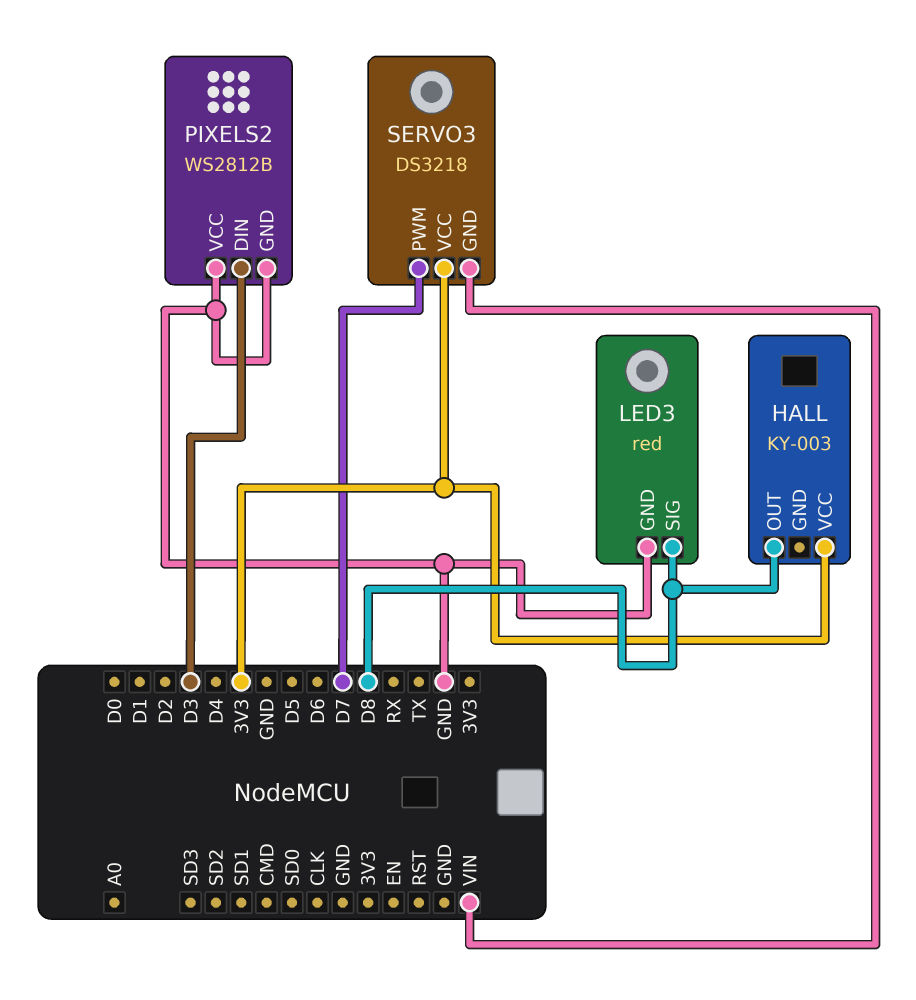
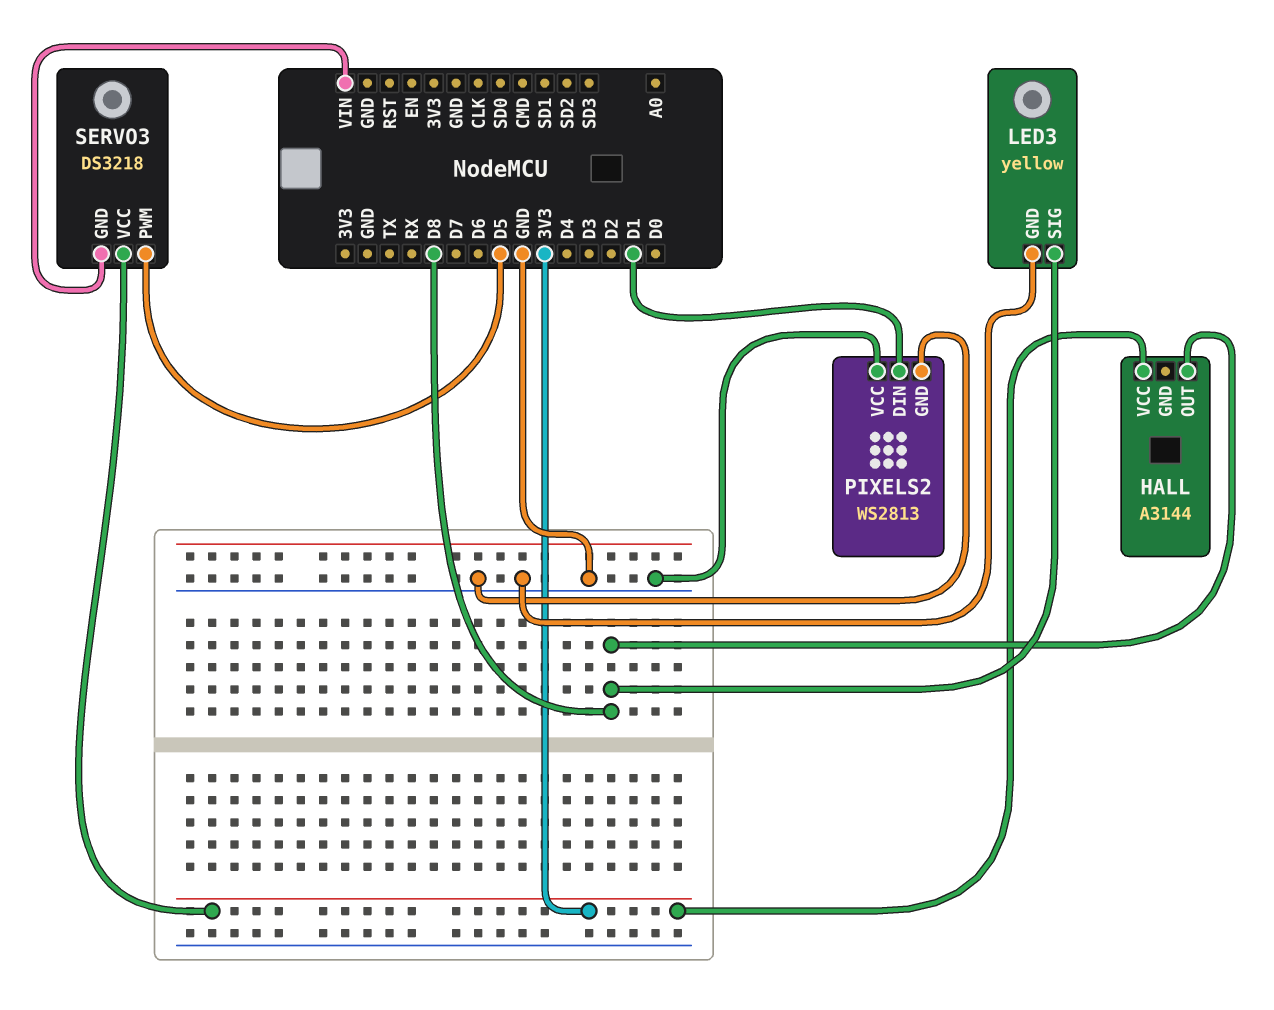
HALL: KY-003 -> A3144
LED3: red -> yellow
PIXELS2: WS2812B -> WS2813
PIXELS2 pin DIN: D3 -> D1
SERVO3 pin PWM: D7 -> D5

